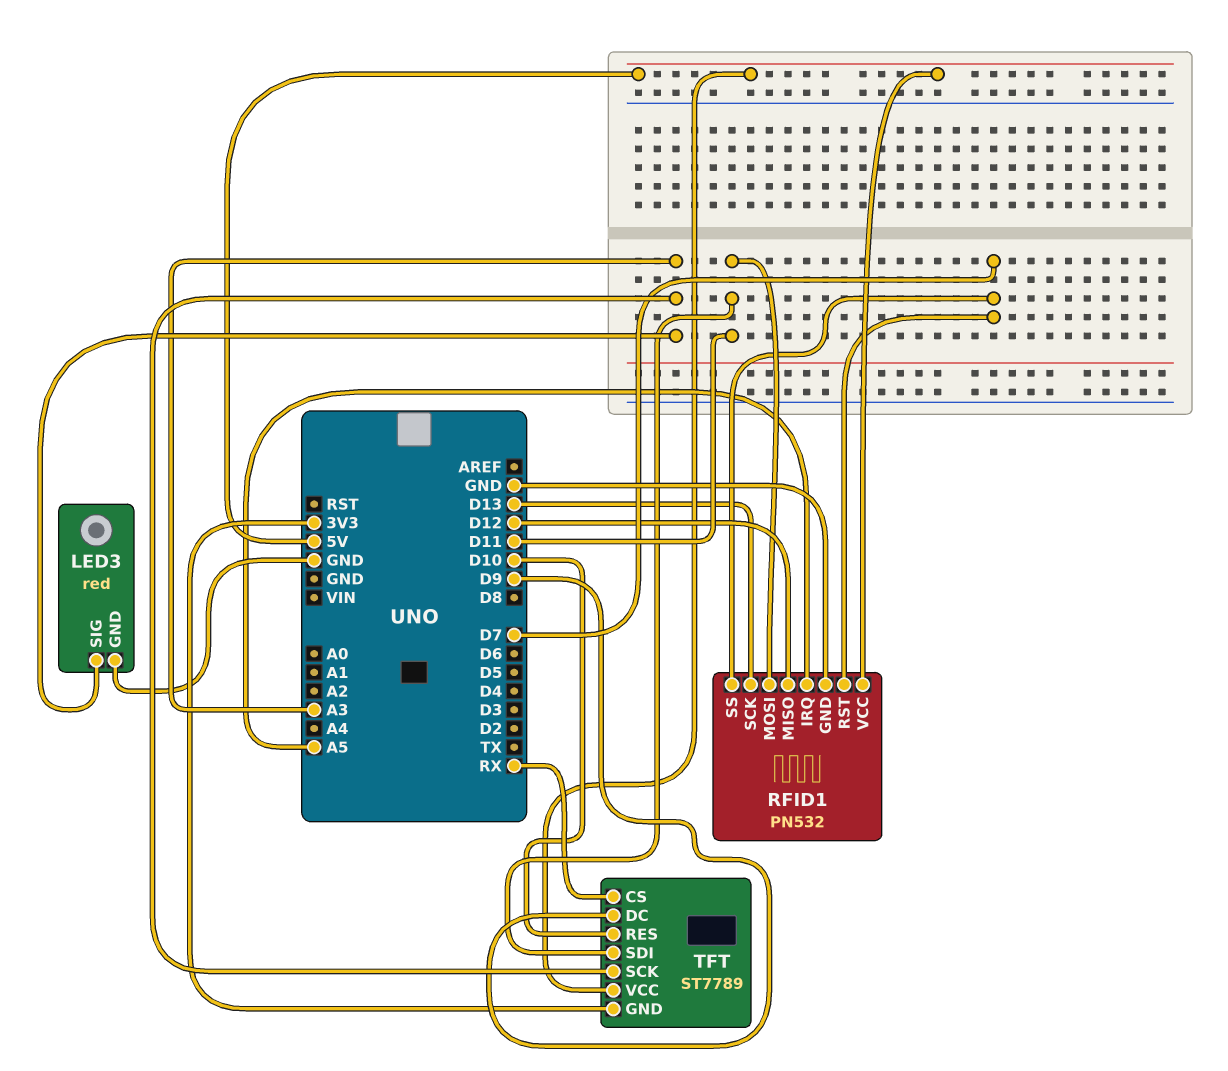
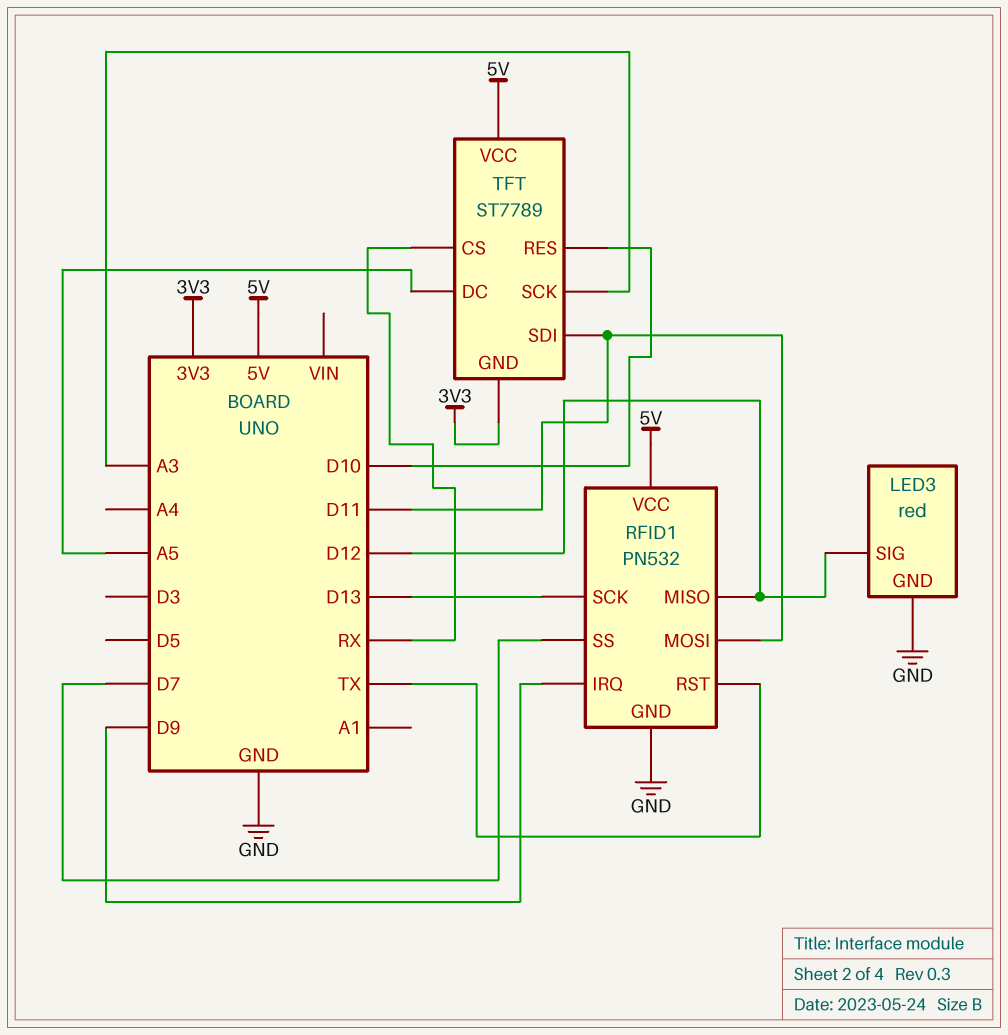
LED3 pin SIG: A3 -> D12
RFID1 pin IRQ: A5 -> D9
RFID1 pin RST: D7 -> TX
TFT pin DC: D9 -> A5

